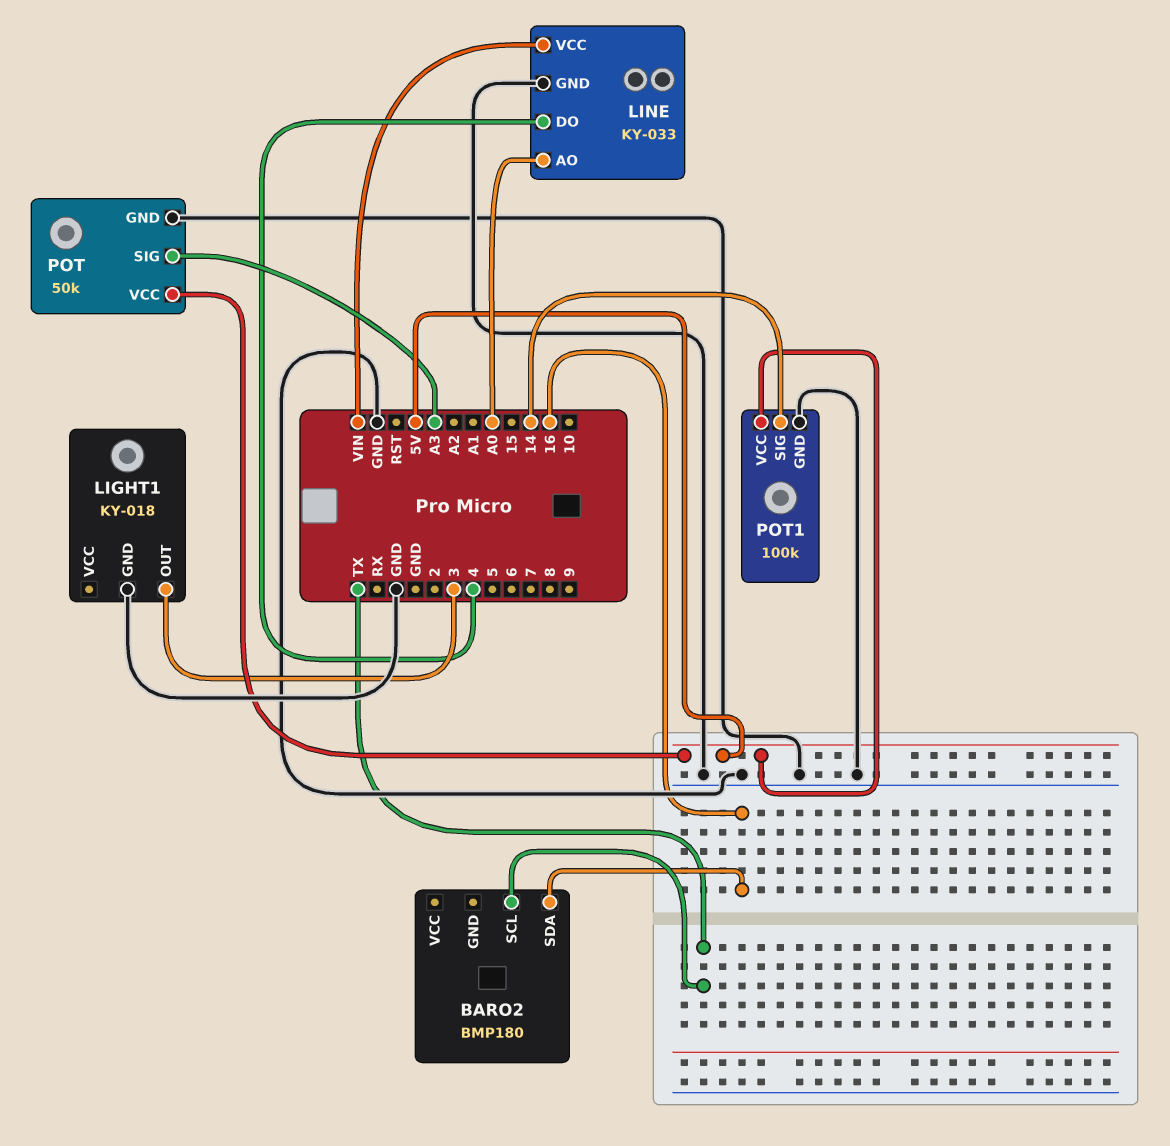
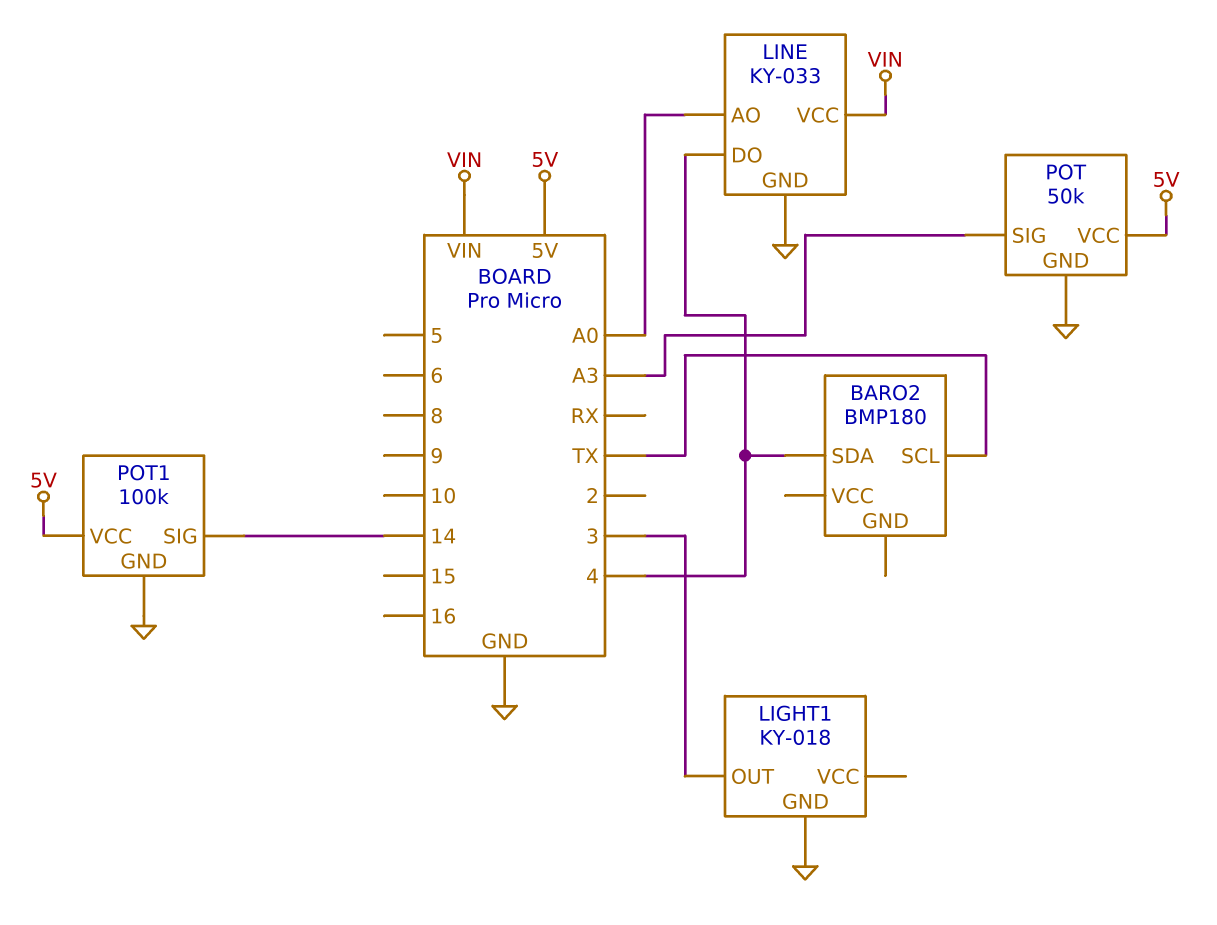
BARO2 pin SDA: 16 -> 4

